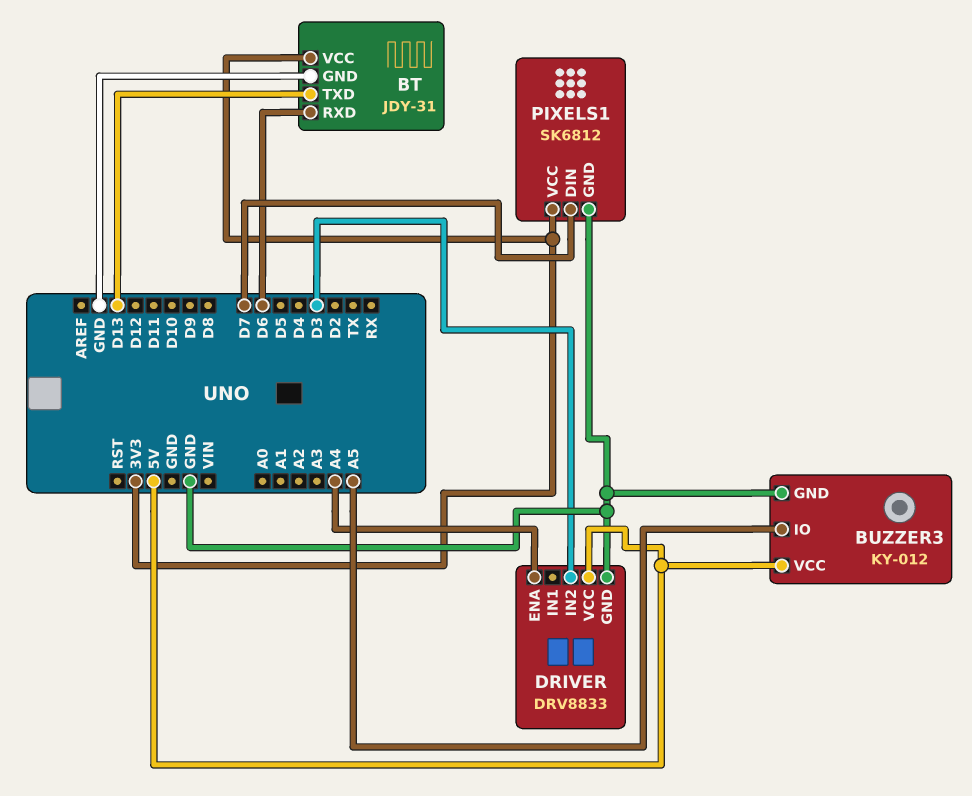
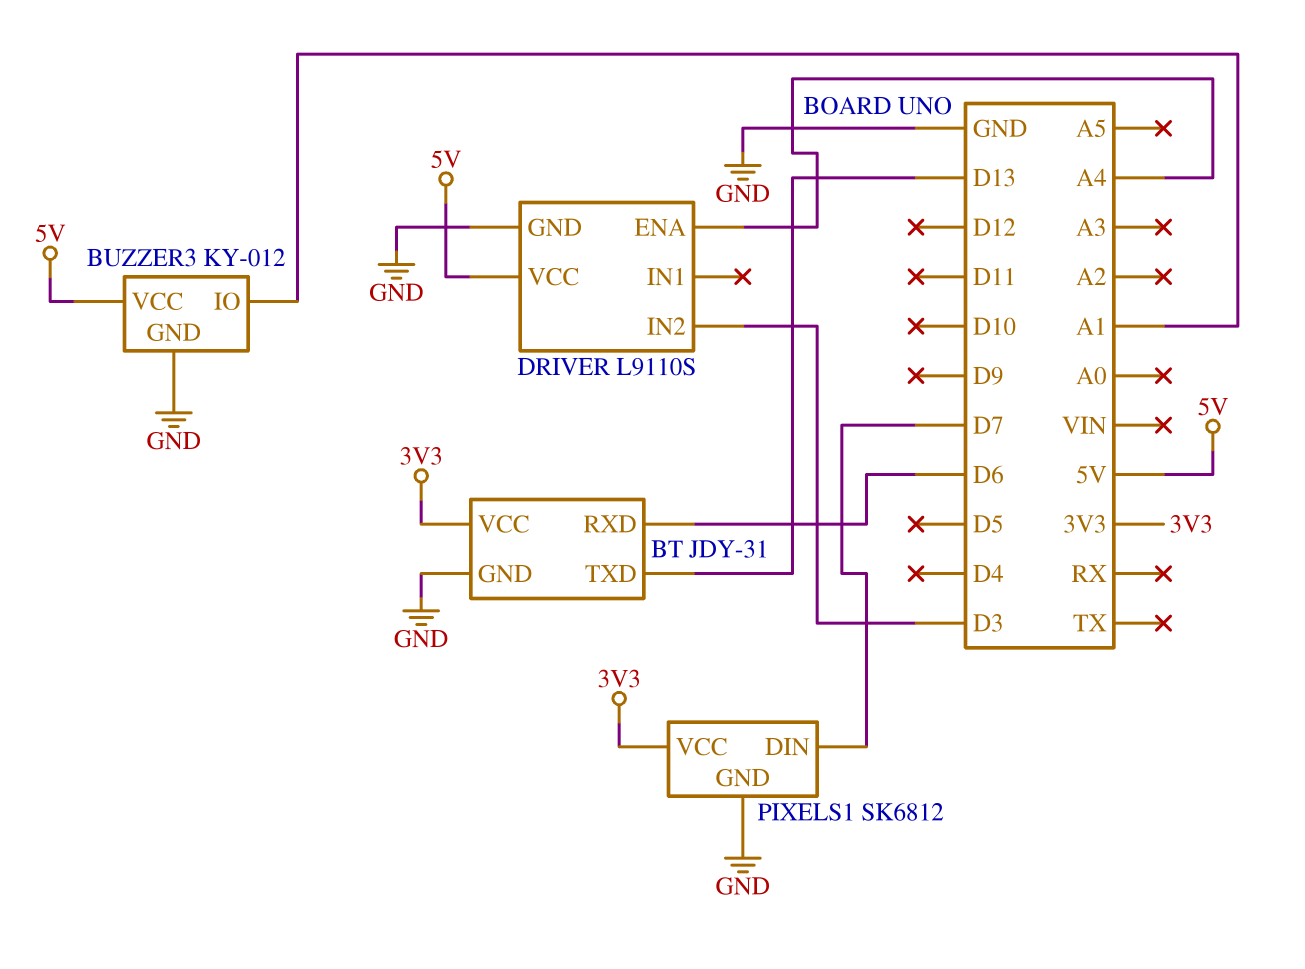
BUZZER3 pin IO: A5 -> A1
DRIVER: DRV8833 -> L9110S

